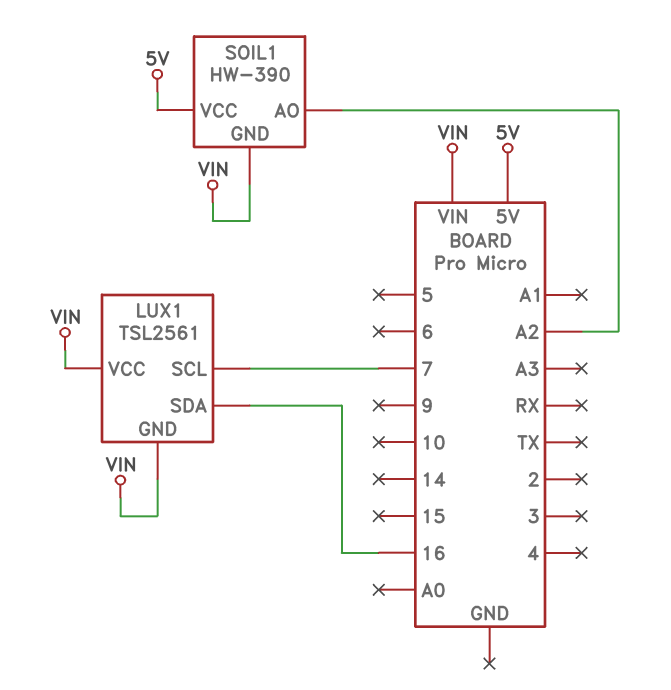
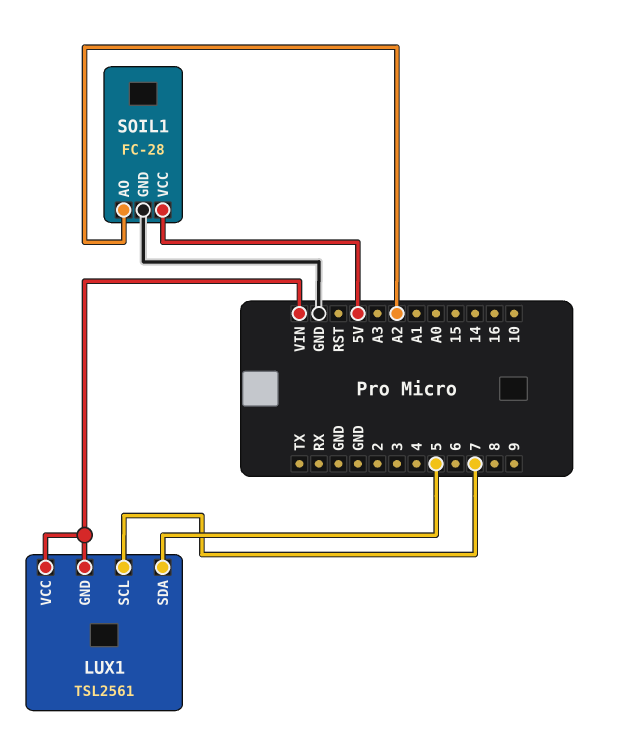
LUX1 pin SDA: 16 -> 5
SOIL1: HW-390 -> FC-28
SOIL1 pin GND: VIN -> GND

